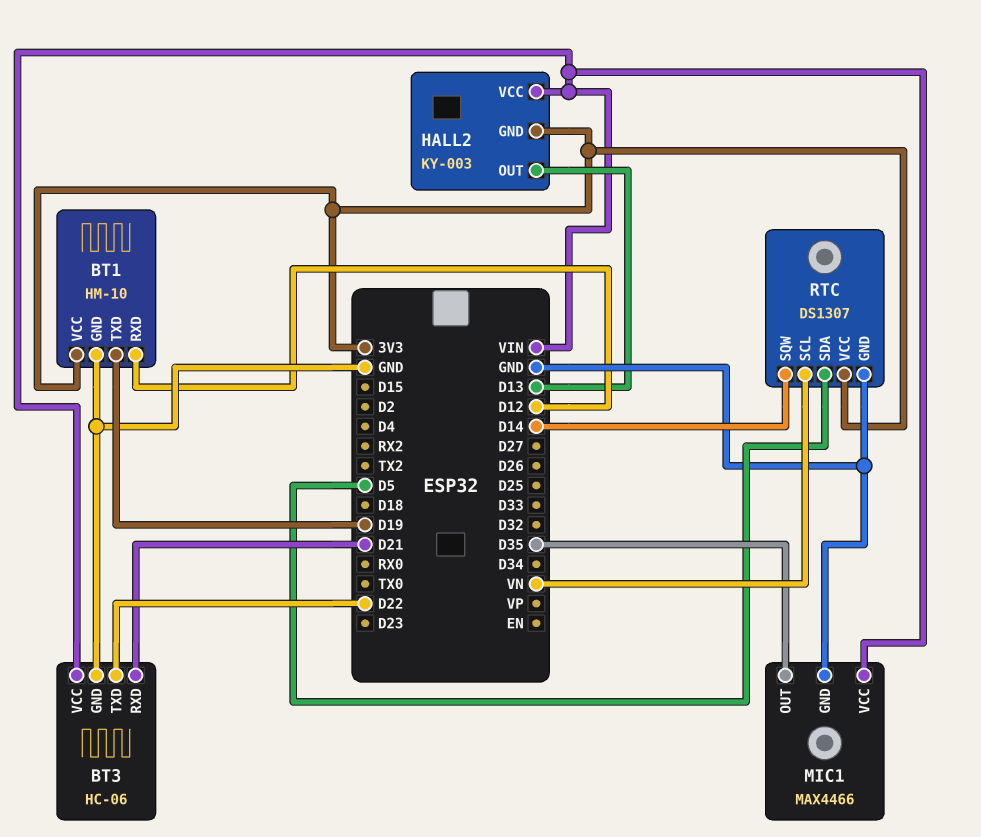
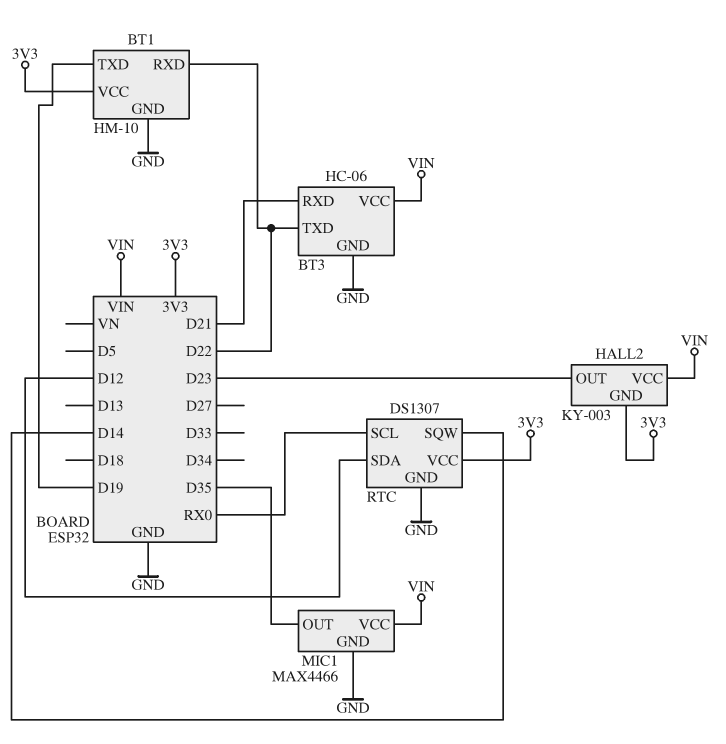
BT1 pin RXD: D12 -> D22
HALL2 pin OUT: D13 -> D23
RTC pin SCL: VN -> RX0
RTC pin SDA: D5 -> D12

